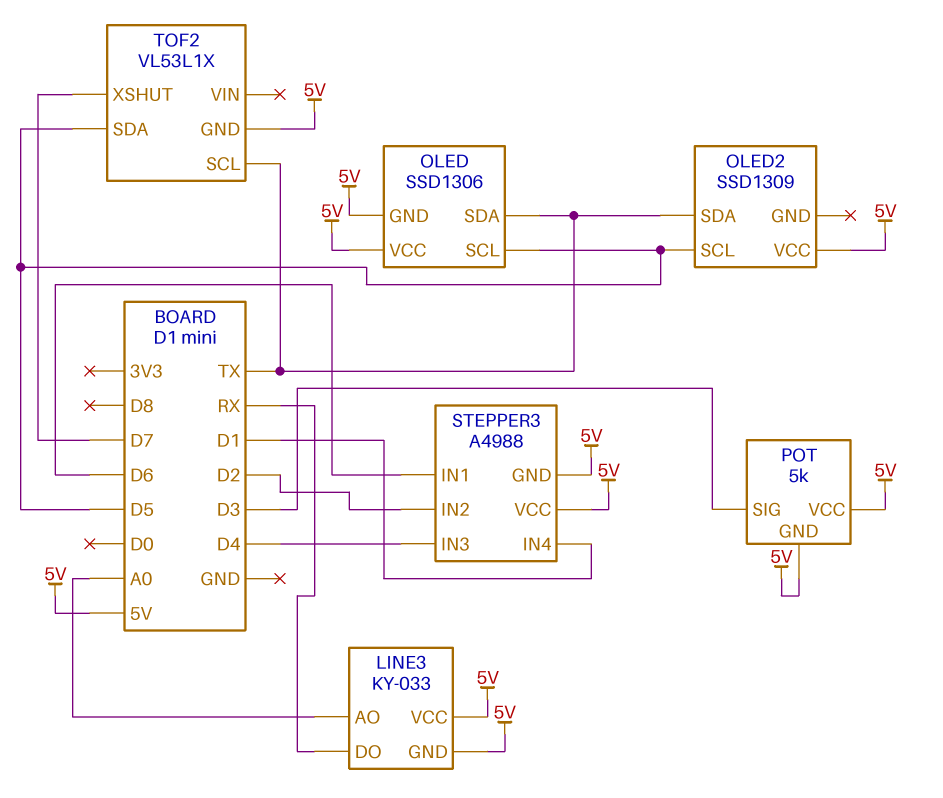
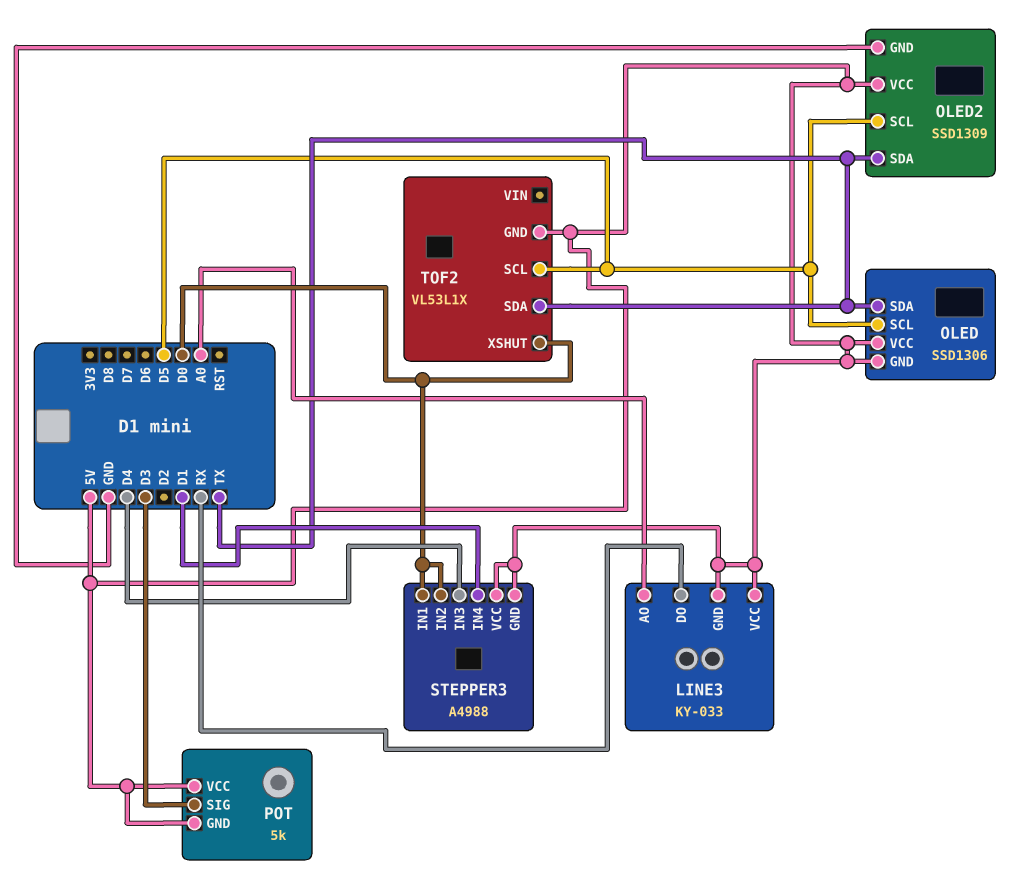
OLED2 pin GND: none -> GND
STEPPER3 pin IN1: D6 -> D0
STEPPER3 pin IN2: D2 -> D0
TOF2 pin SCL: TX -> D5
TOF2 pin SDA: D5 -> TX
TOF2 pin XSHUT: D7 -> D0

